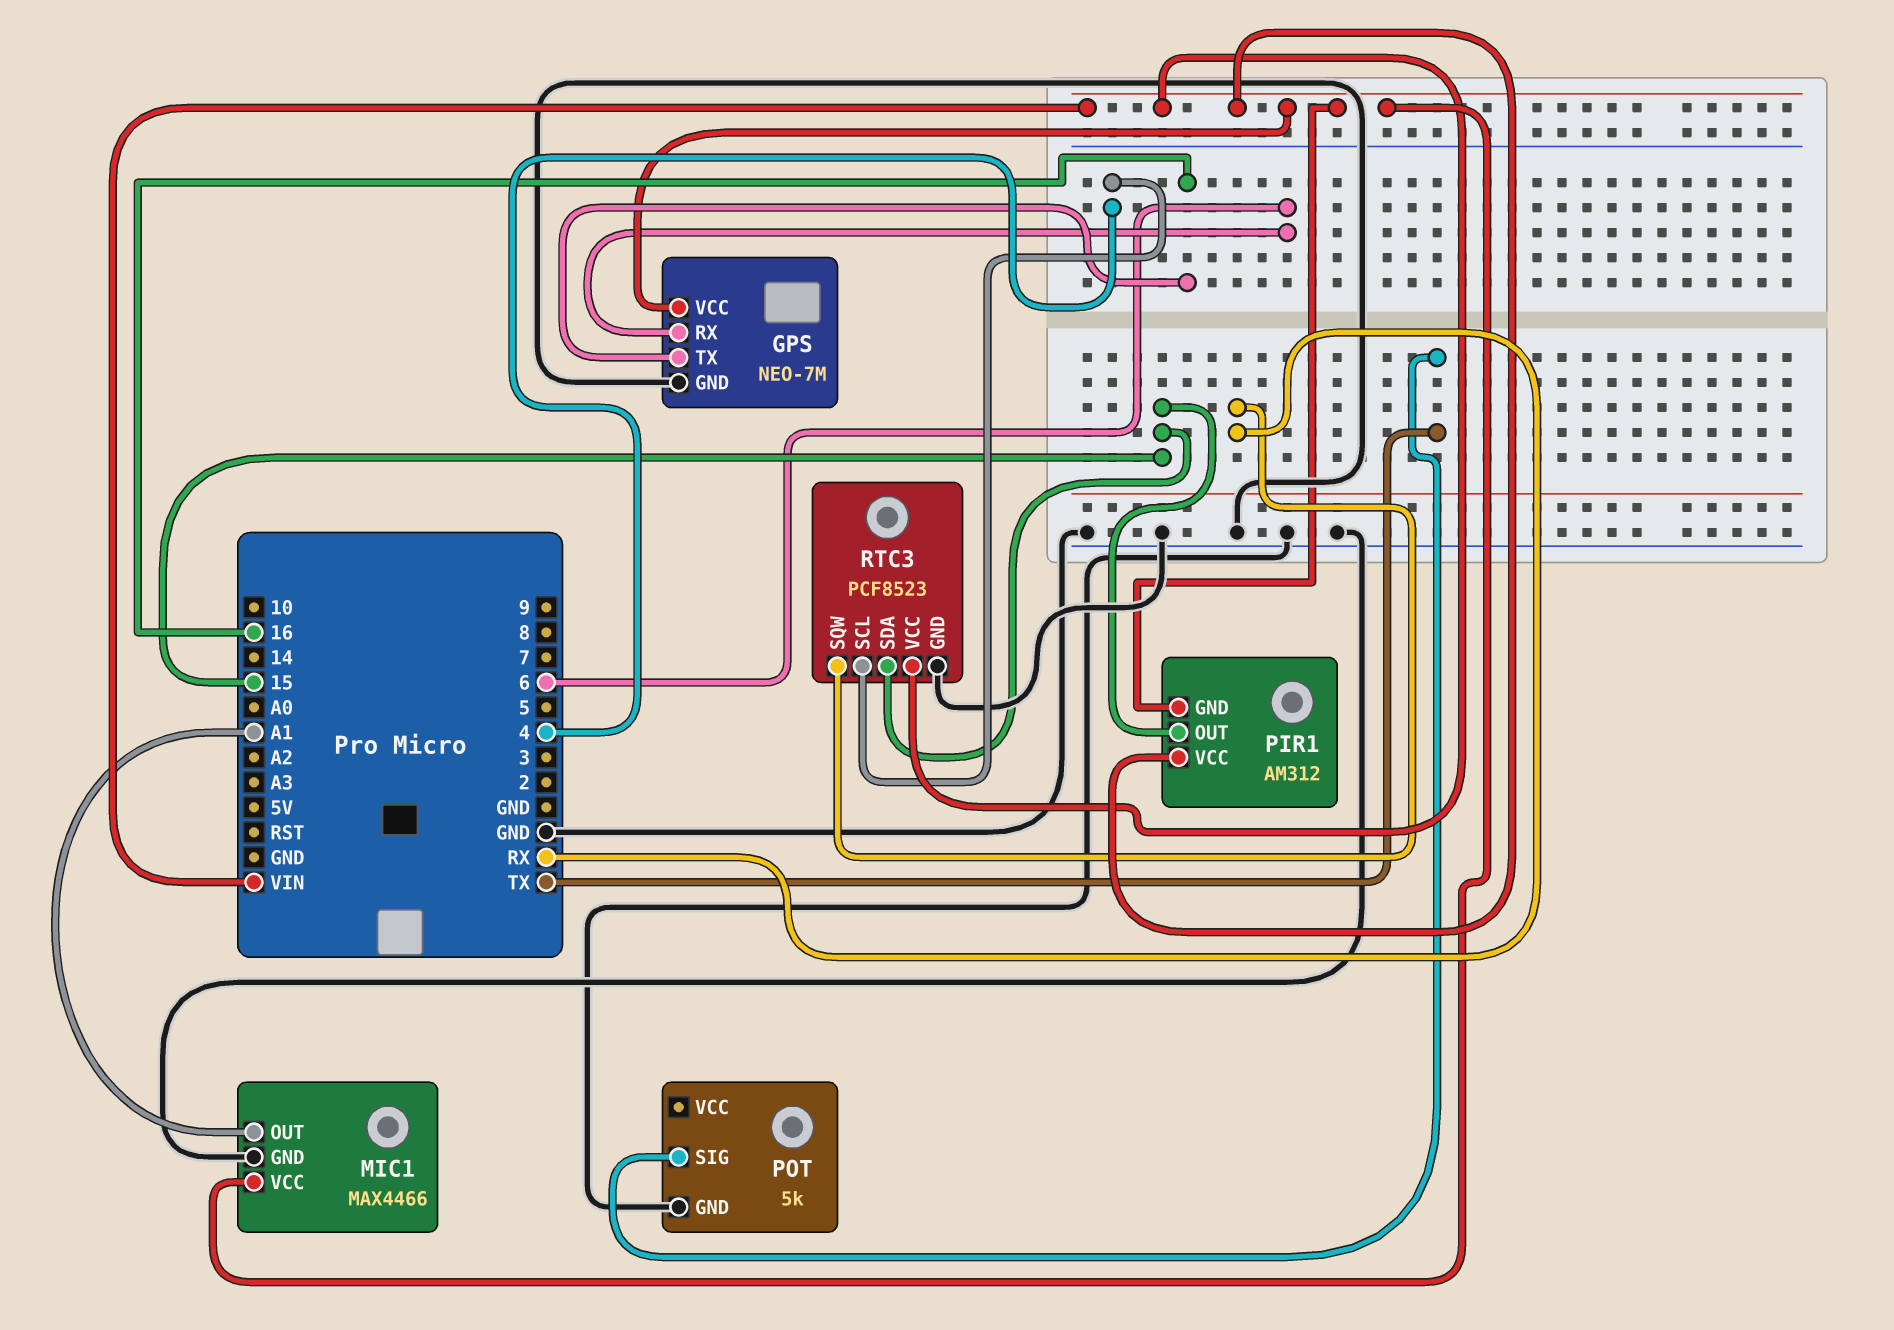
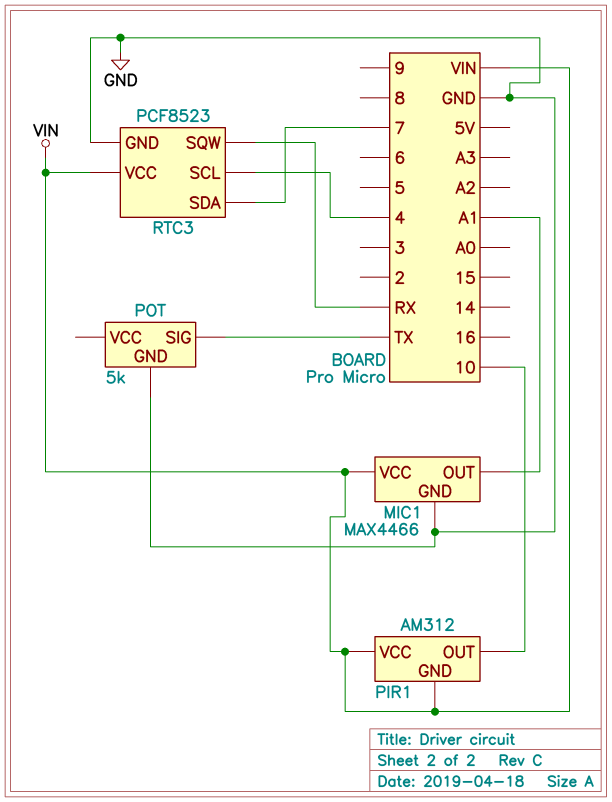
GPS: NEO-7M -> none
GPS pin GND: GND -> none
GPS pin RX: 6 -> none
GPS pin TX: 16 -> none
GPS pin VCC: VIN -> none
PIR1 pin OUT: 15 -> 10
RTC3 pin SDA: 15 -> 7

